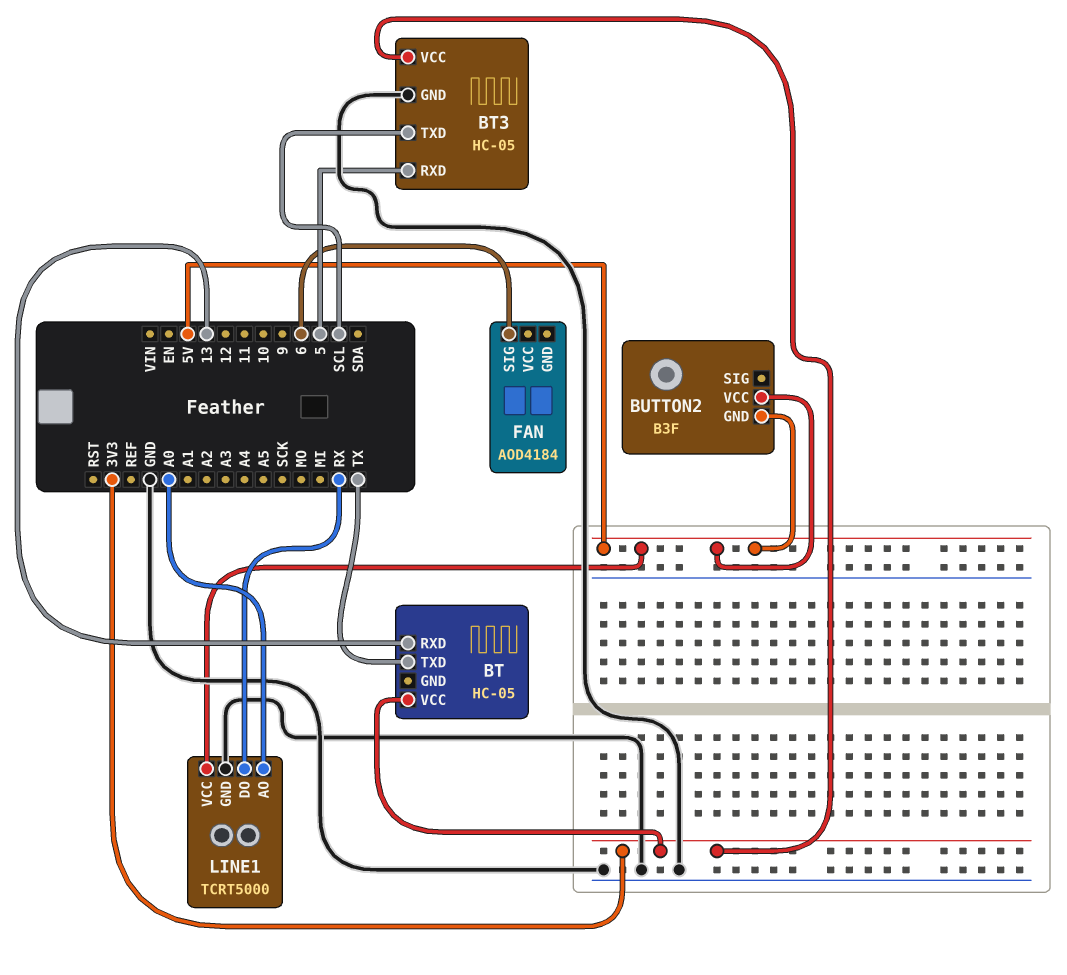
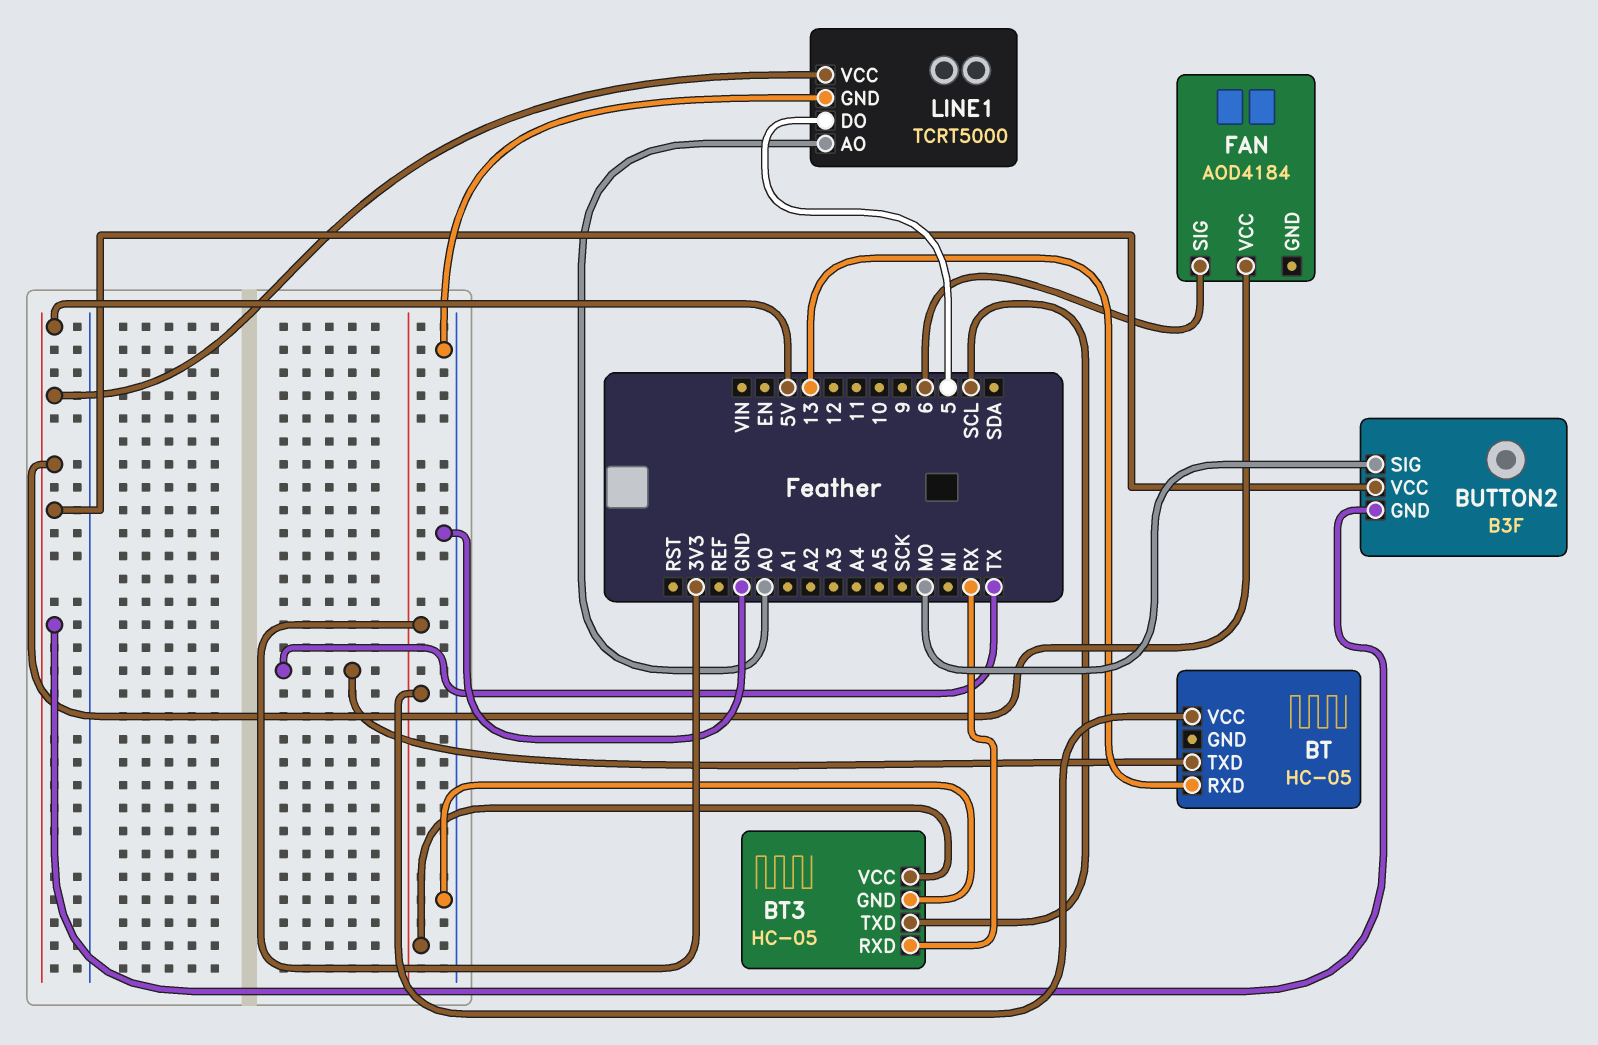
BT3 pin RXD: 5 -> RX
BUTTON2 pin SIG: none -> MO
FAN pin VCC: none -> 5V
LINE1 pin DO: RX -> 5

